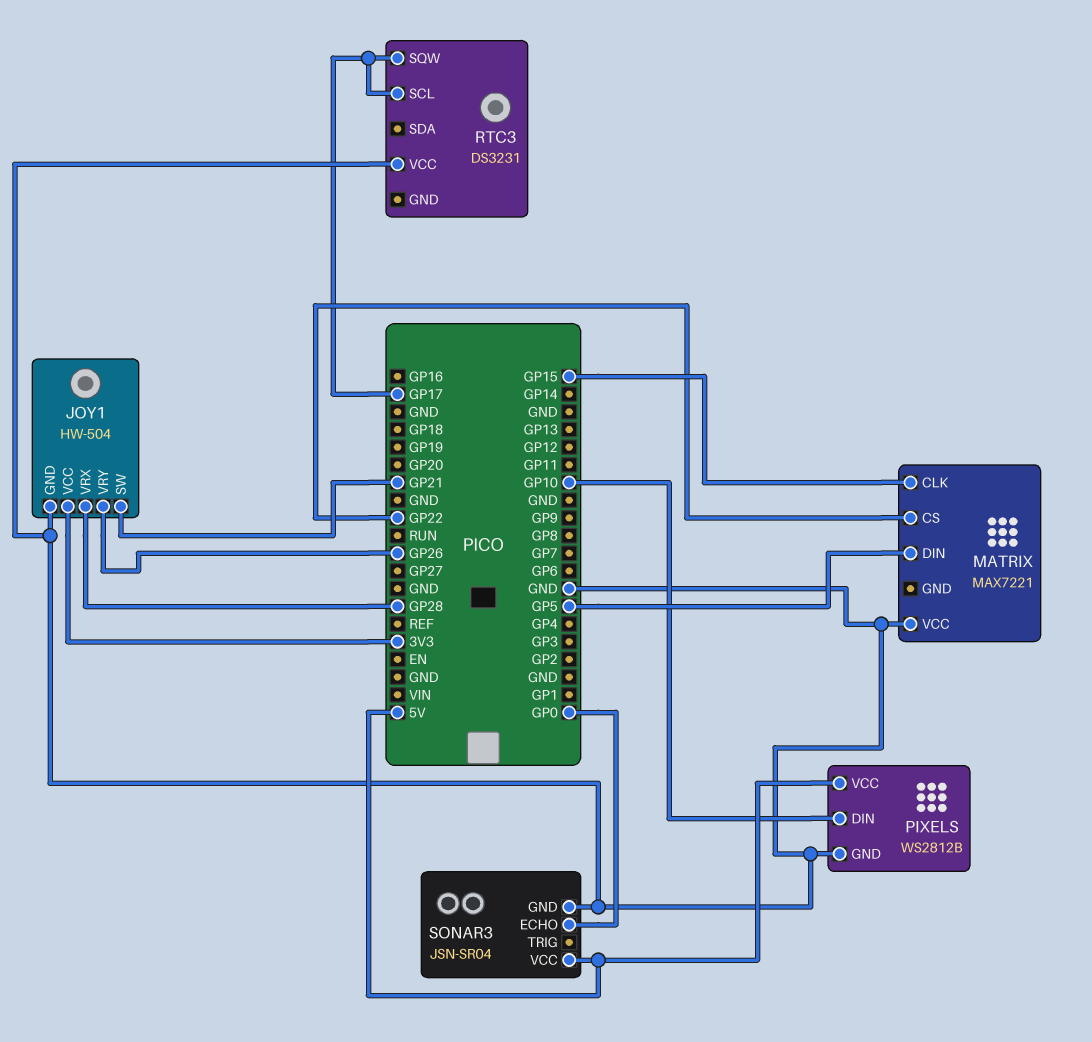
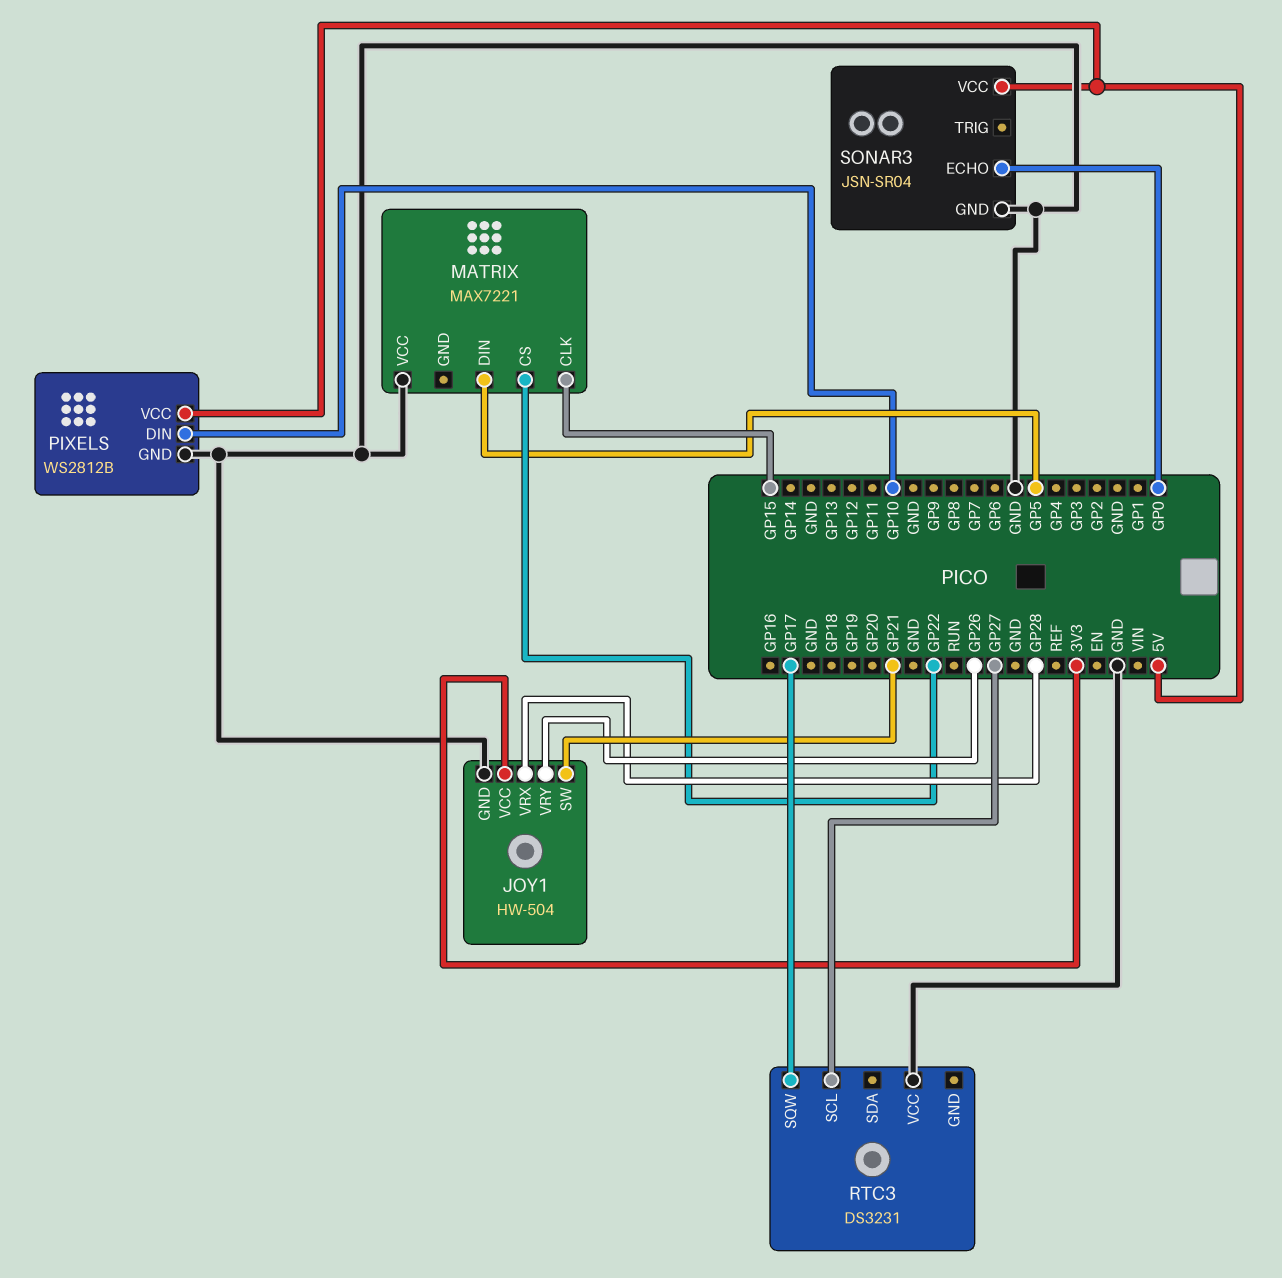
RTC3 pin SCL: GP17 -> GP27

